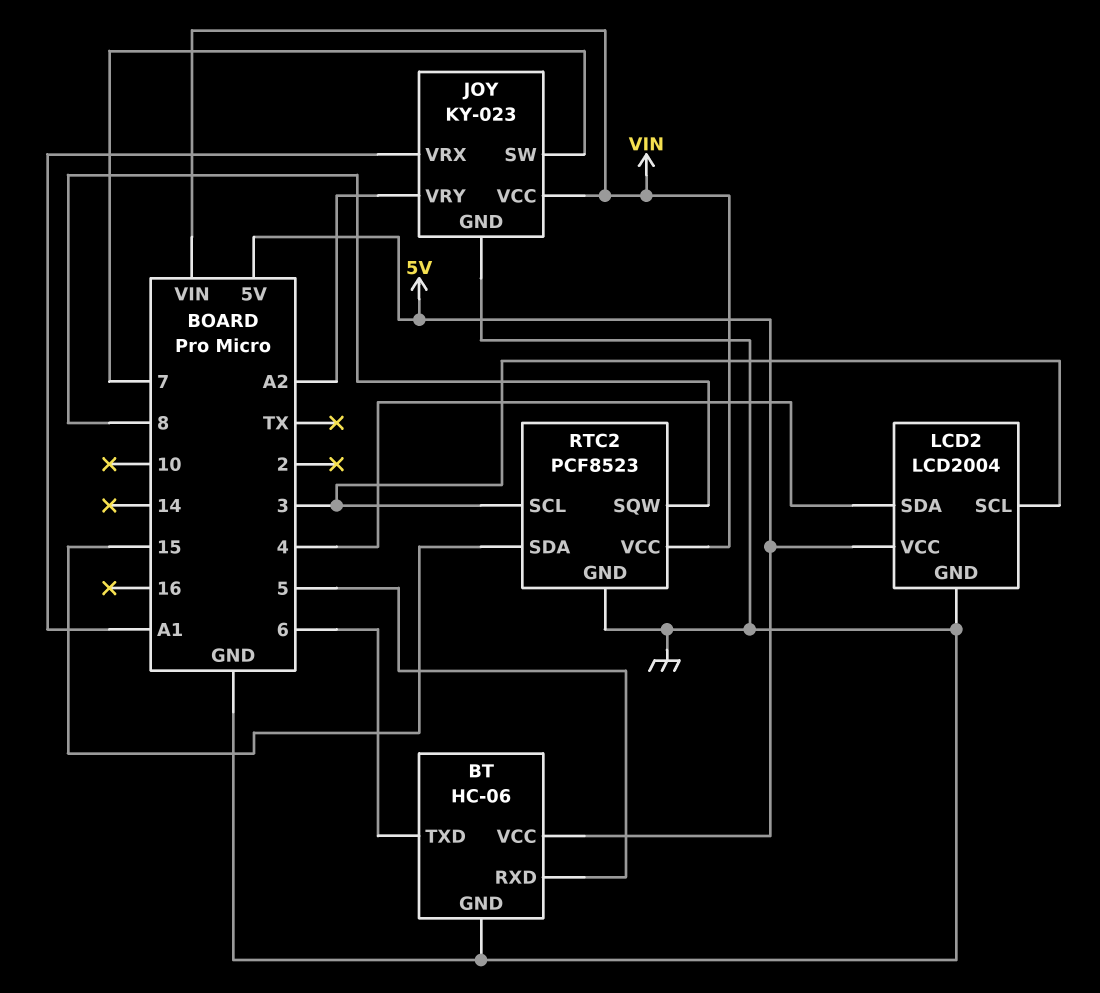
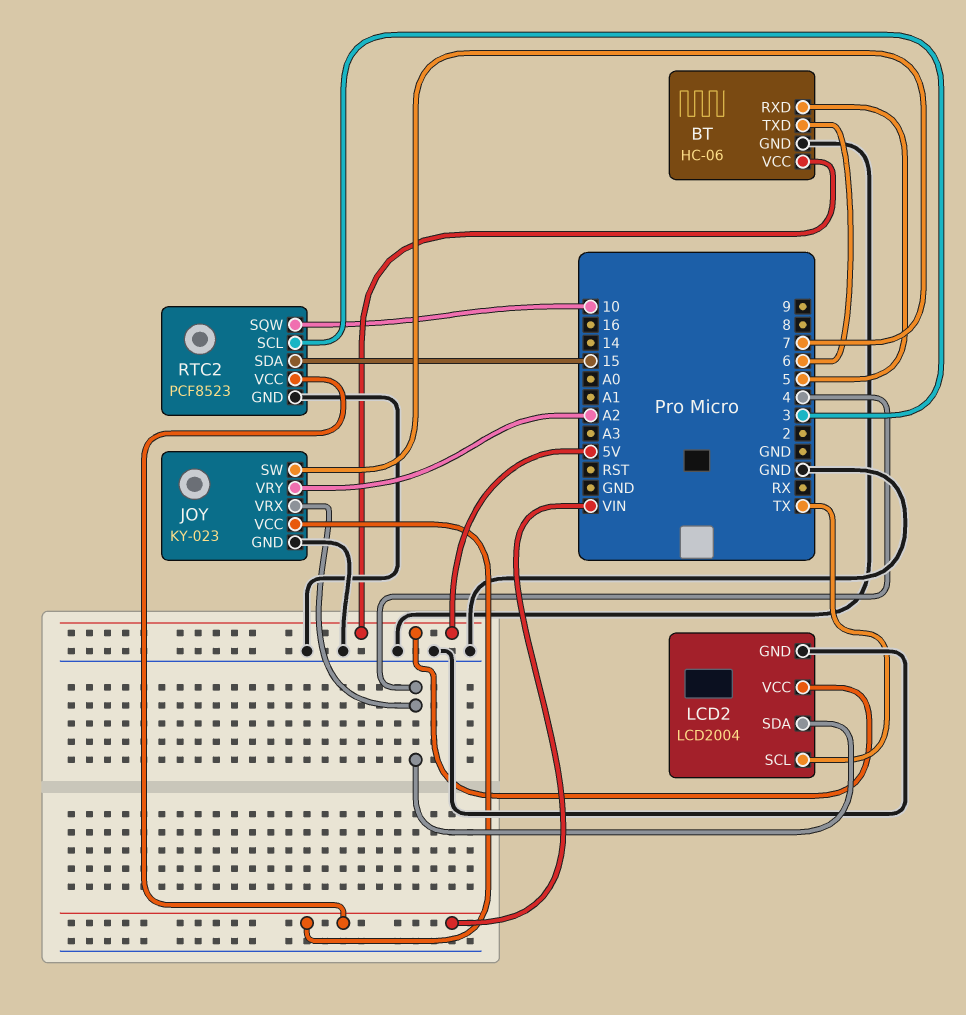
JOY pin VRX: A1 -> 4
LCD2 pin SCL: 3 -> TX
RTC2 pin SQW: 8 -> 10

